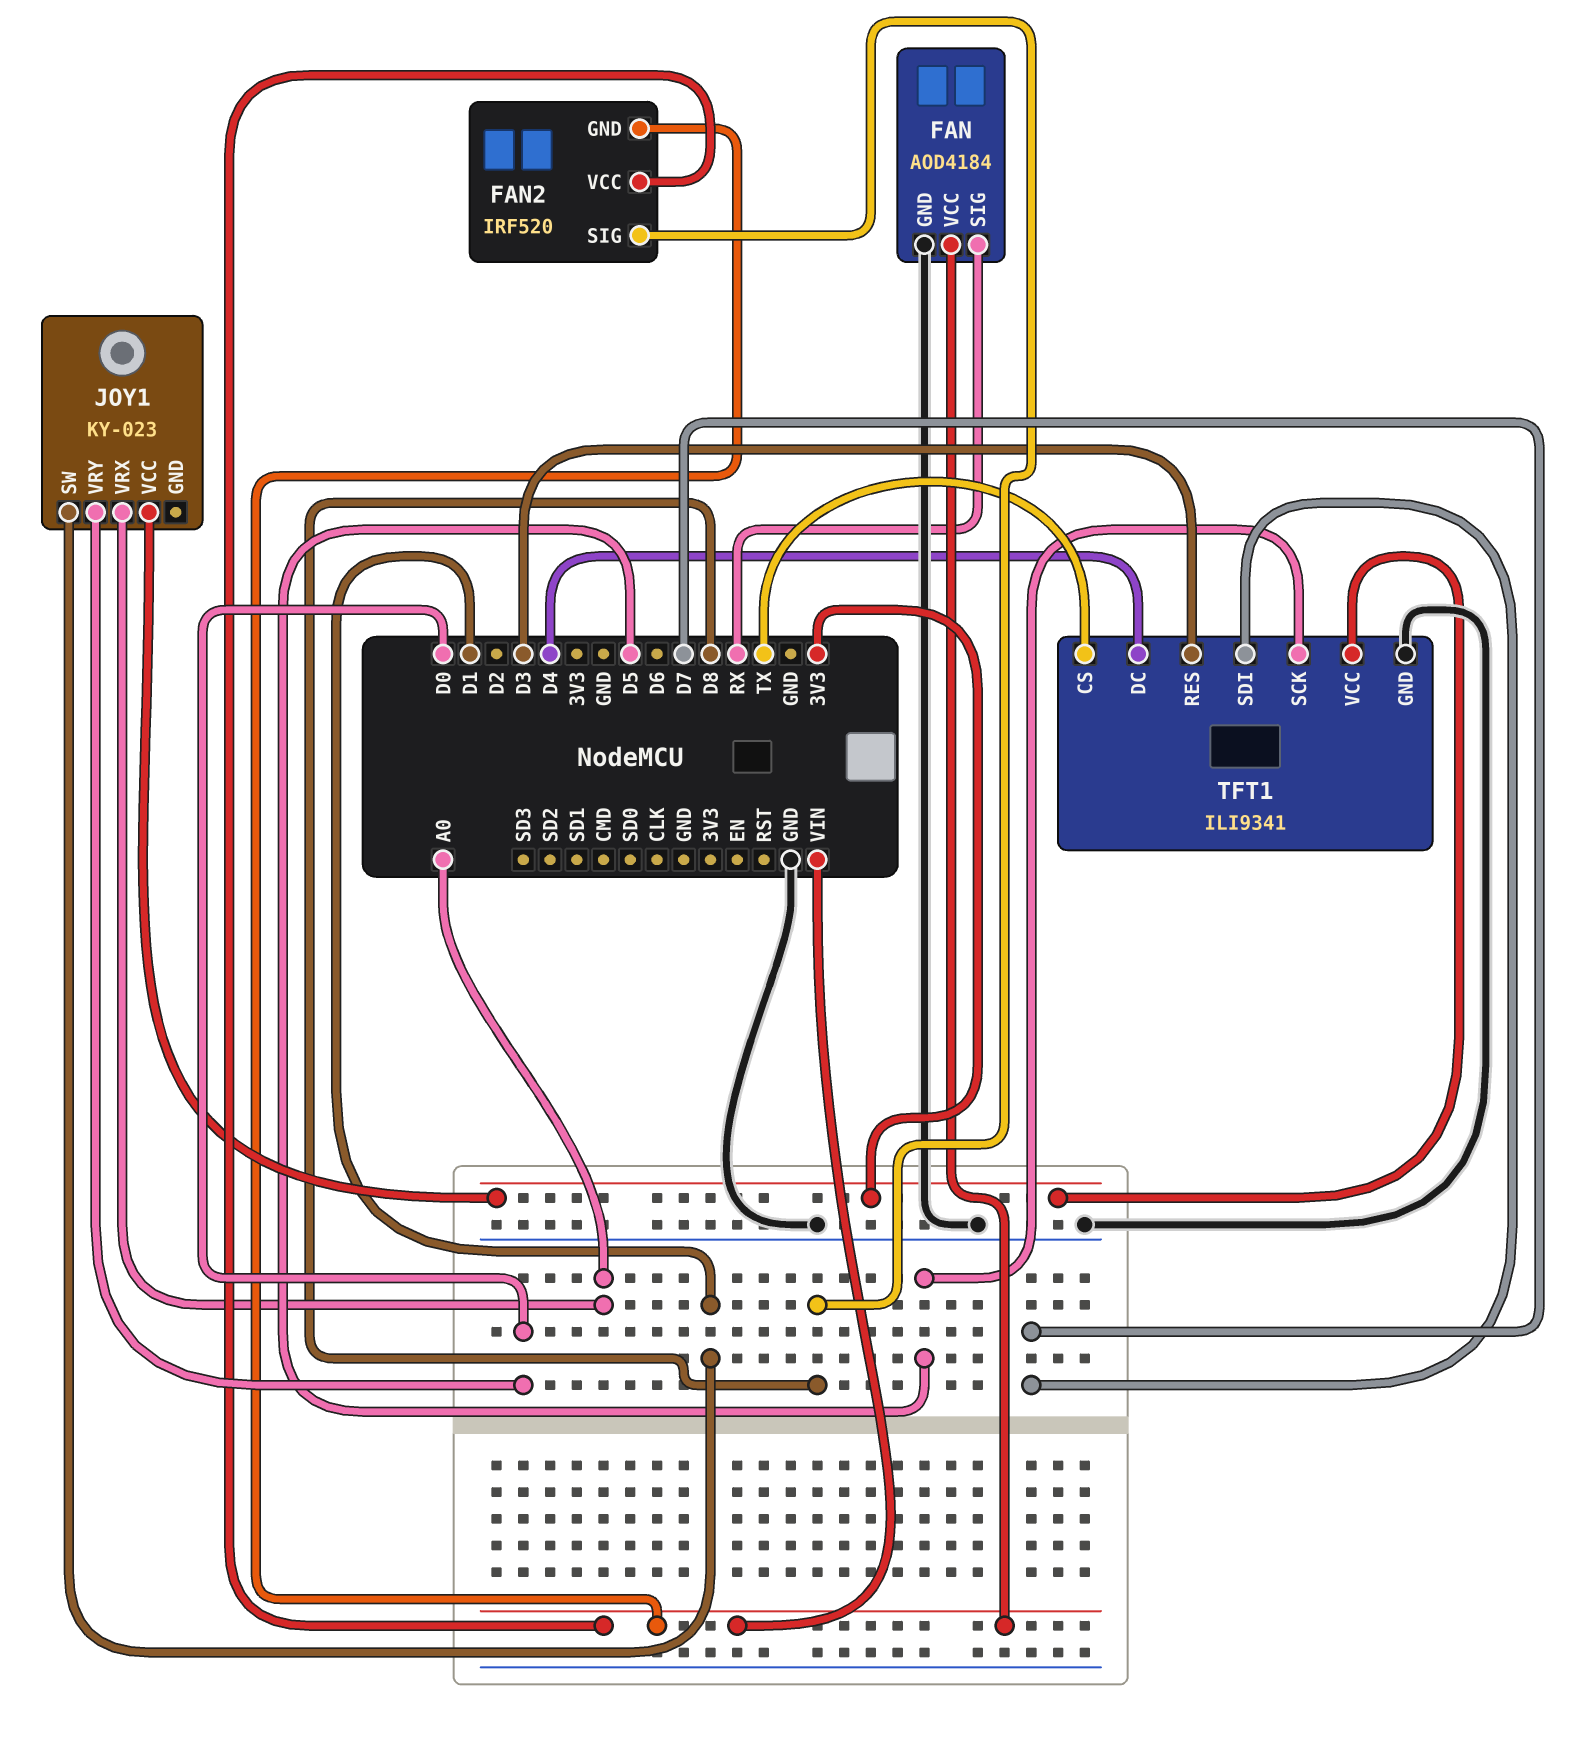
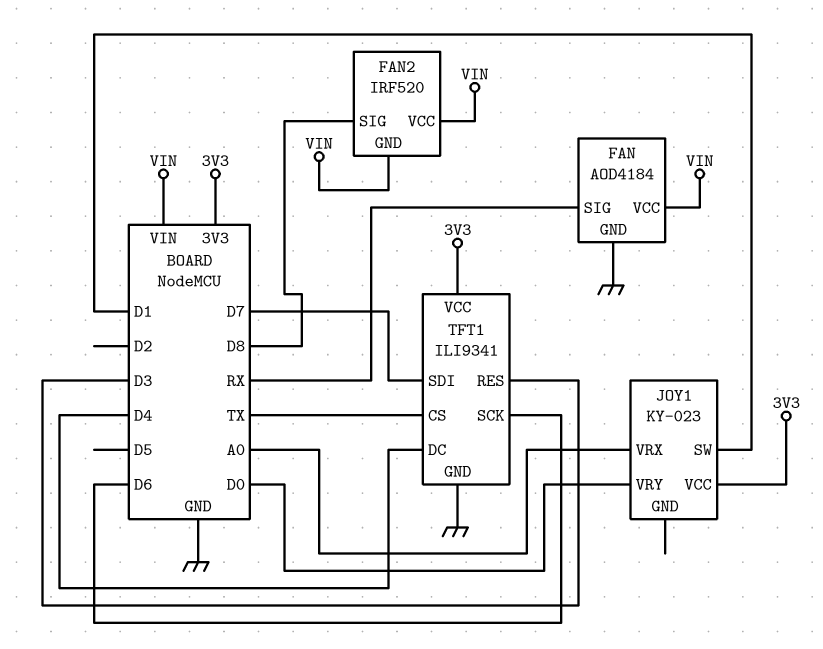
TFT1 pin SCK: D5 -> D6

